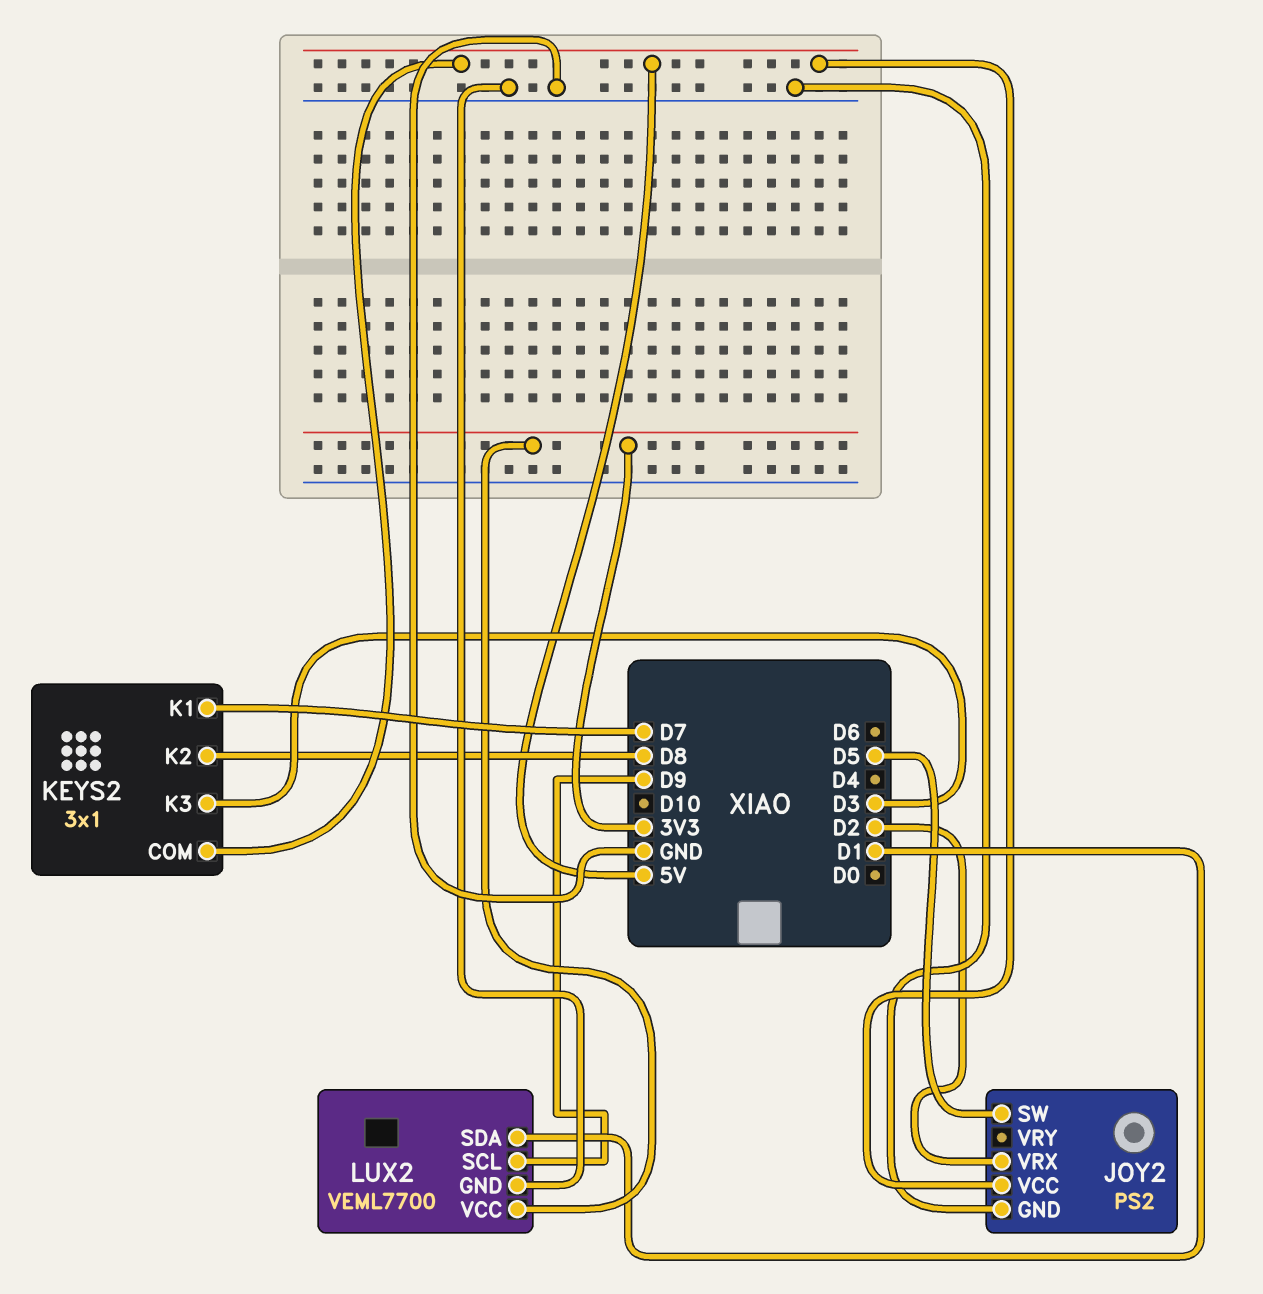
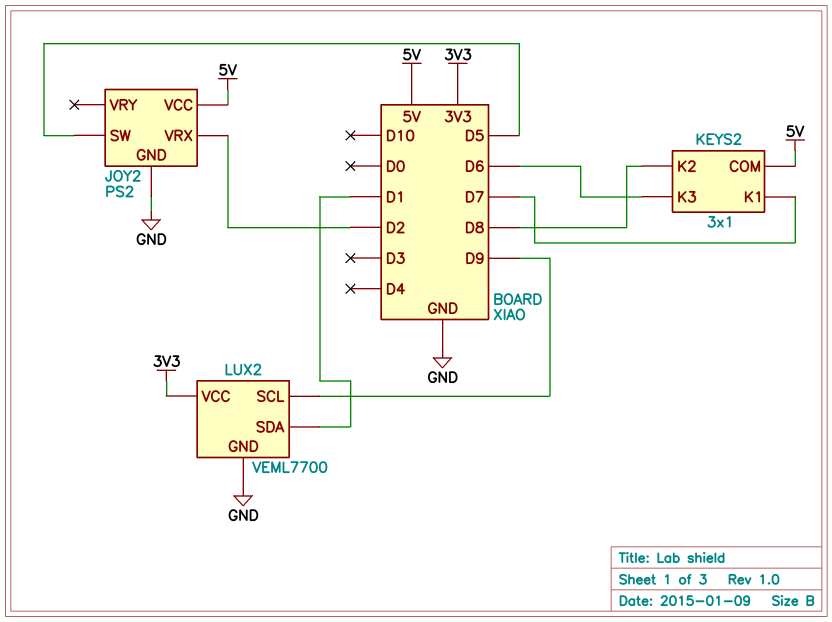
KEYS2 pin K3: D3 -> D6

